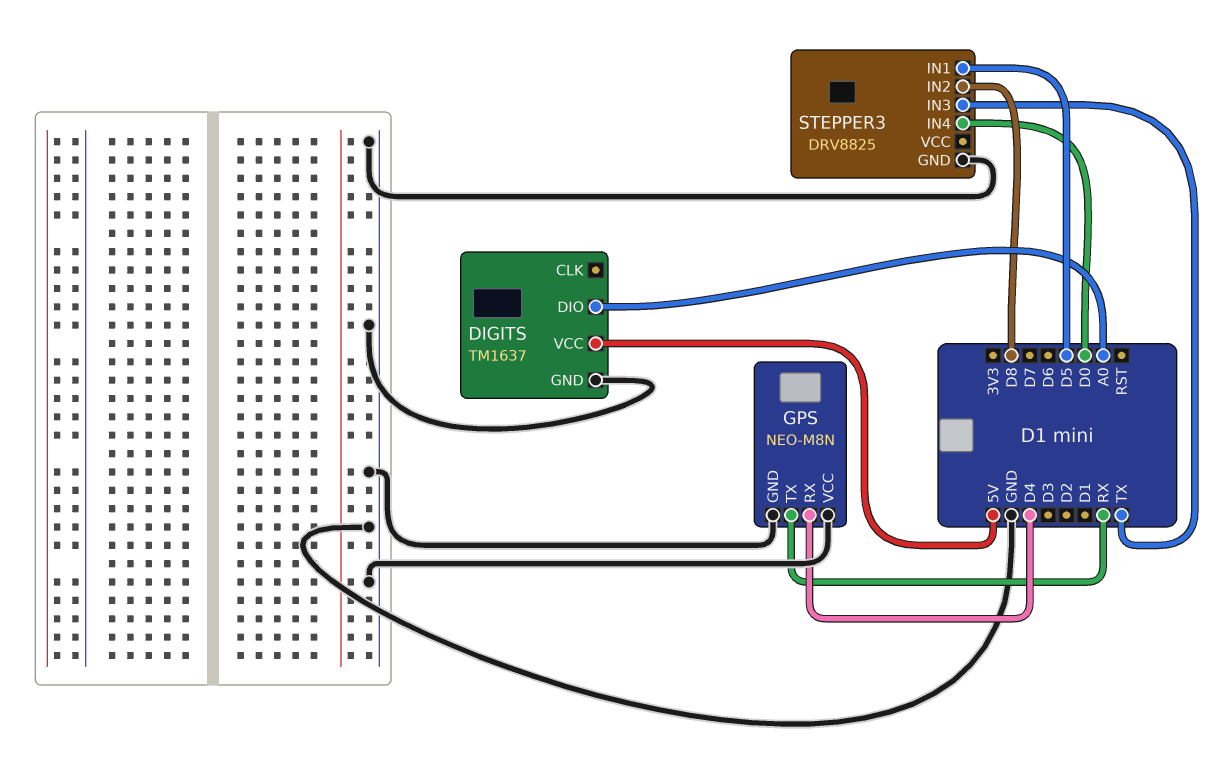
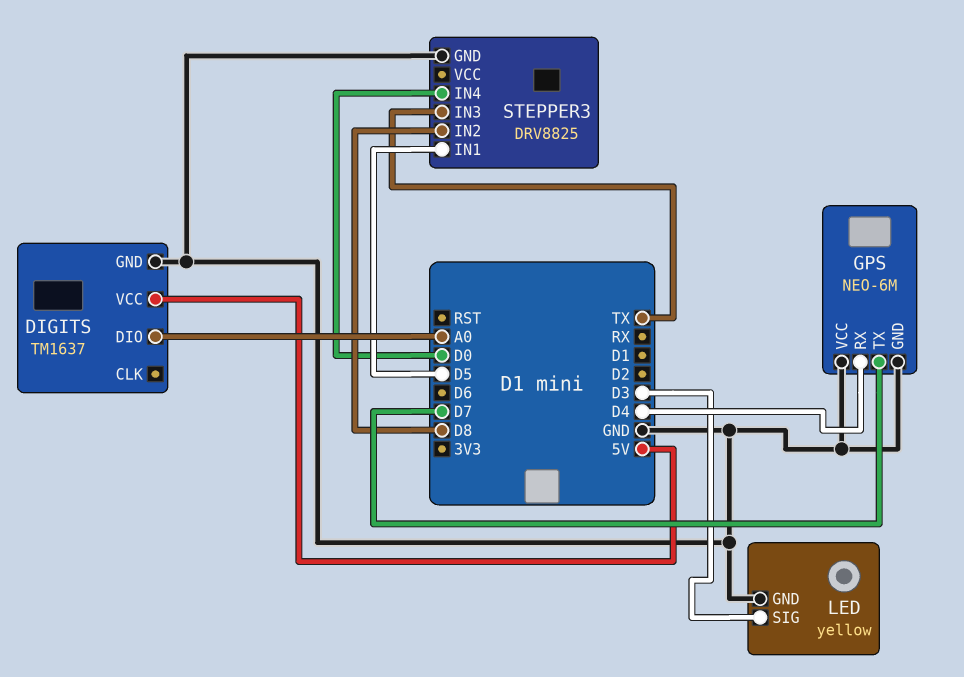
GPS: NEO-M8N -> NEO-6M
GPS pin TX: RX -> D7
LED: none -> yellow
LED pin GND: none -> GND
LED pin SIG: none -> D3

